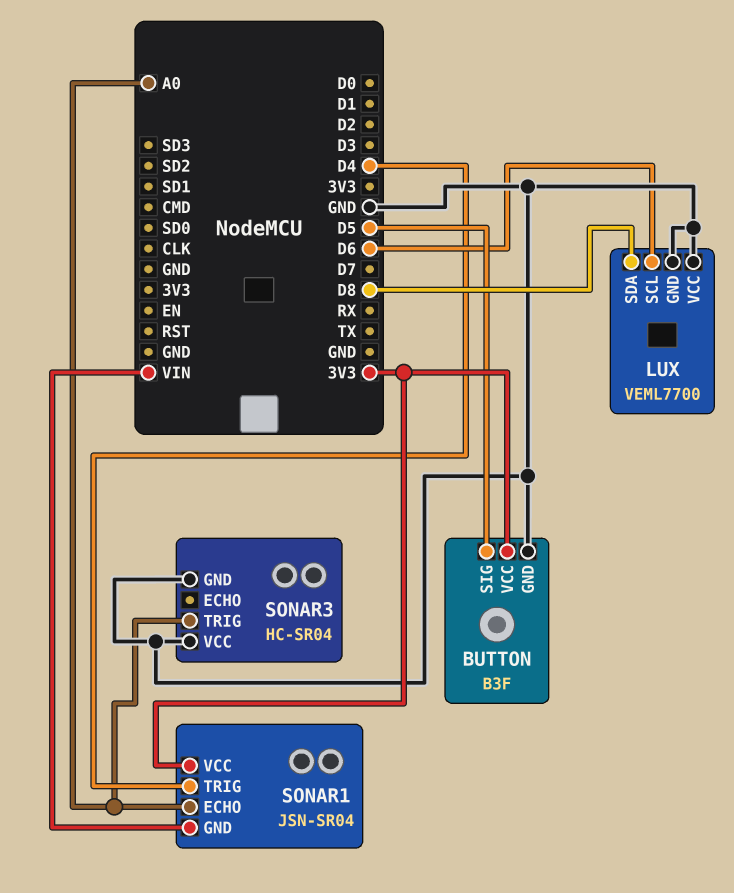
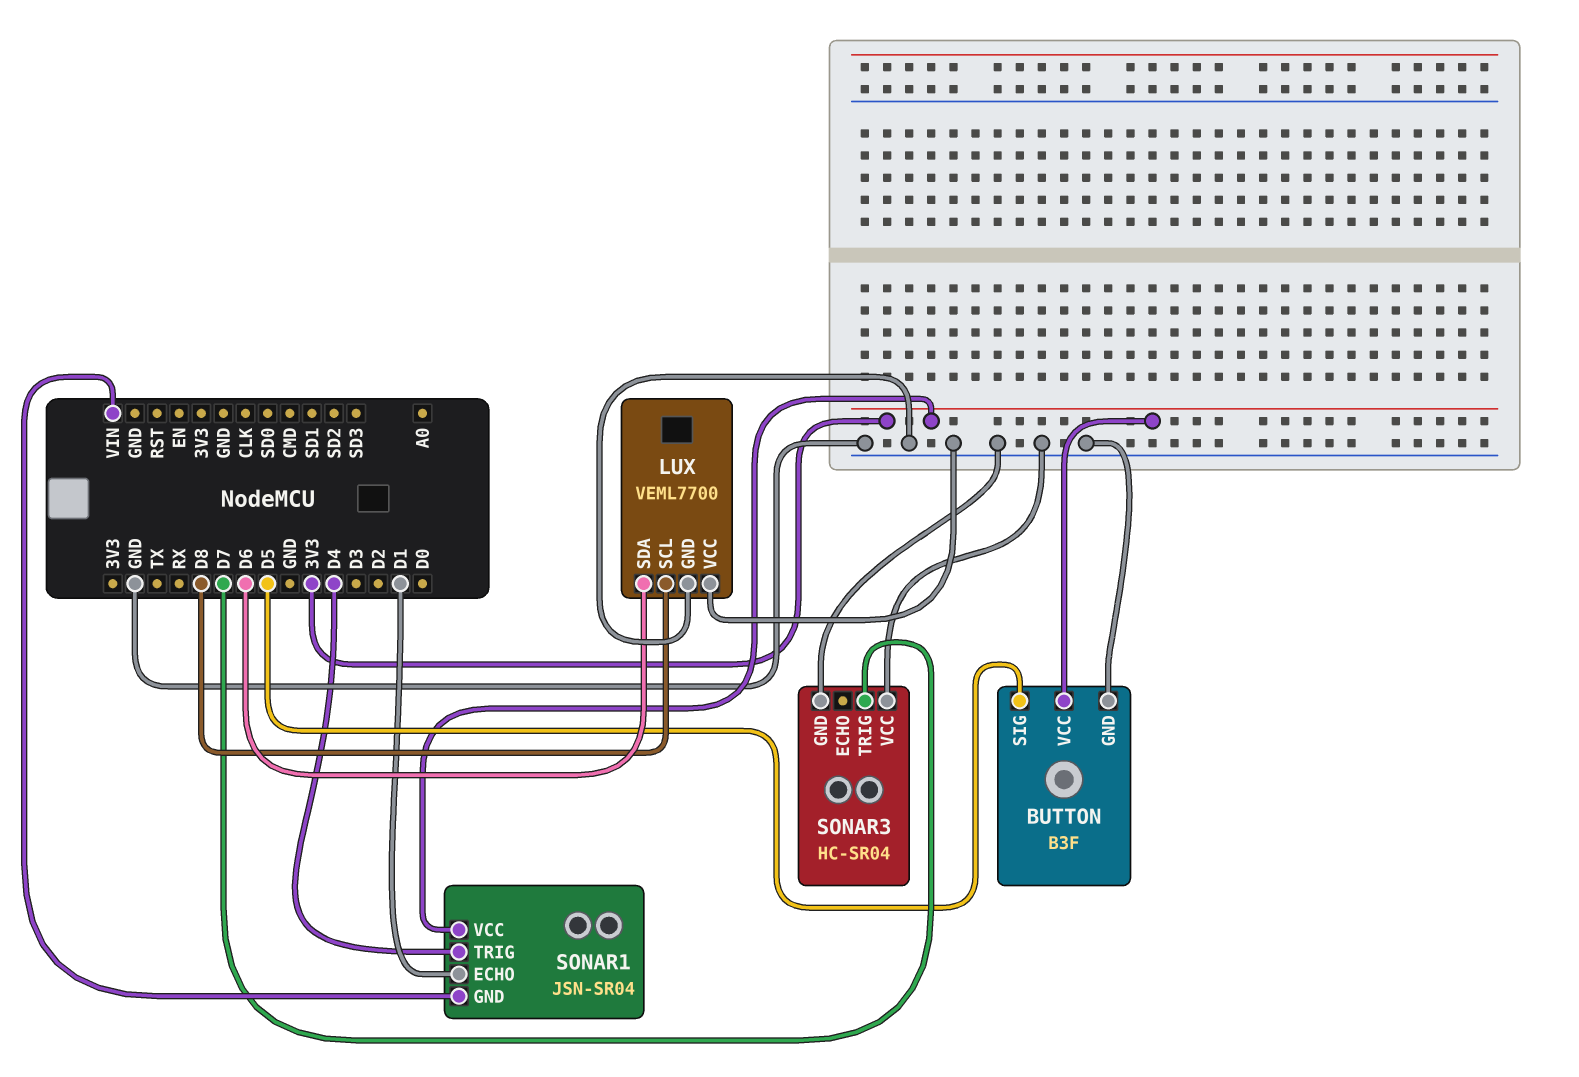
LUX pin SCL: D6 -> D8
LUX pin SDA: D8 -> D6
SONAR1 pin ECHO: A0 -> D1
SONAR3 pin TRIG: A0 -> D7

